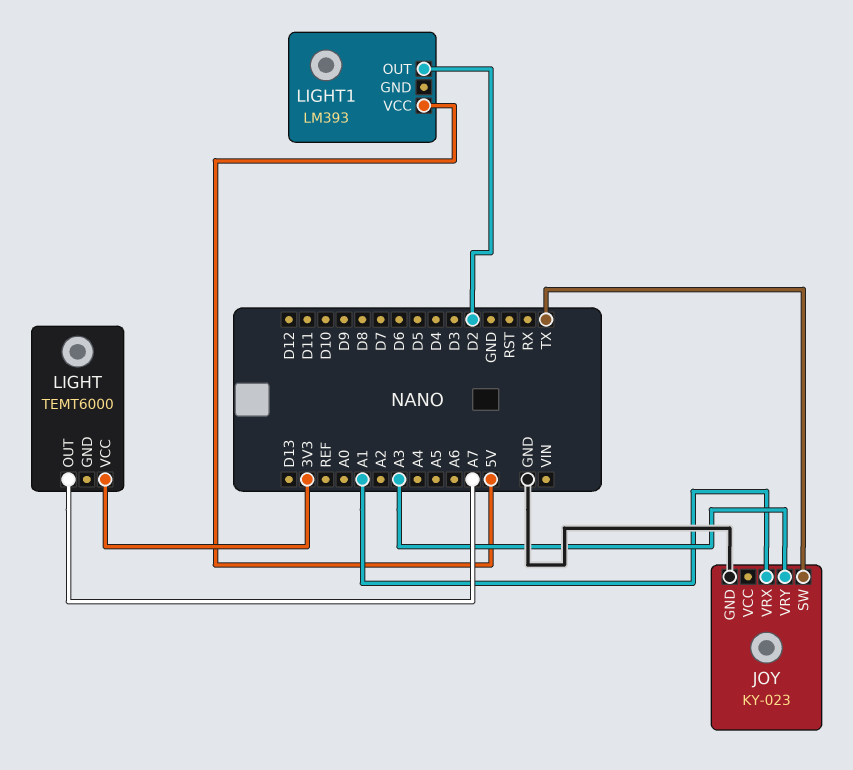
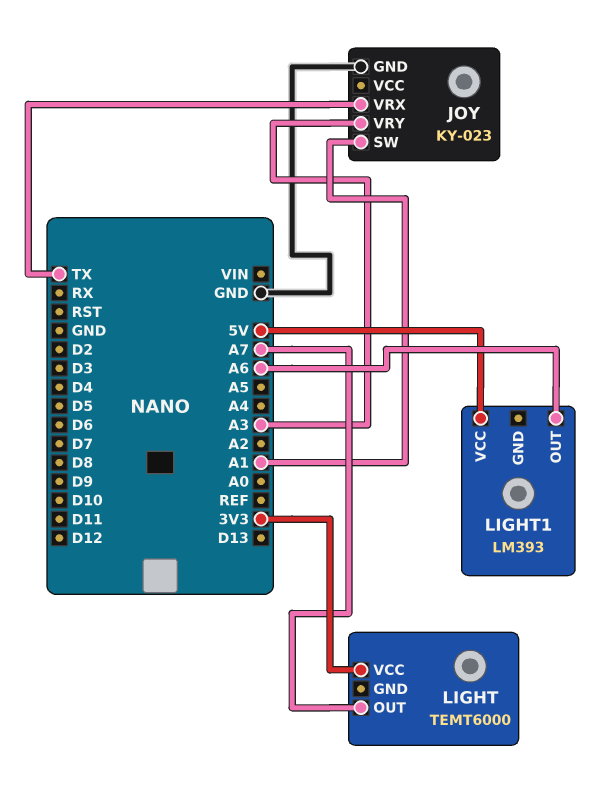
JOY pin SW: TX -> A1
JOY pin VRX: A1 -> TX
LIGHT1 pin OUT: D2 -> A6

